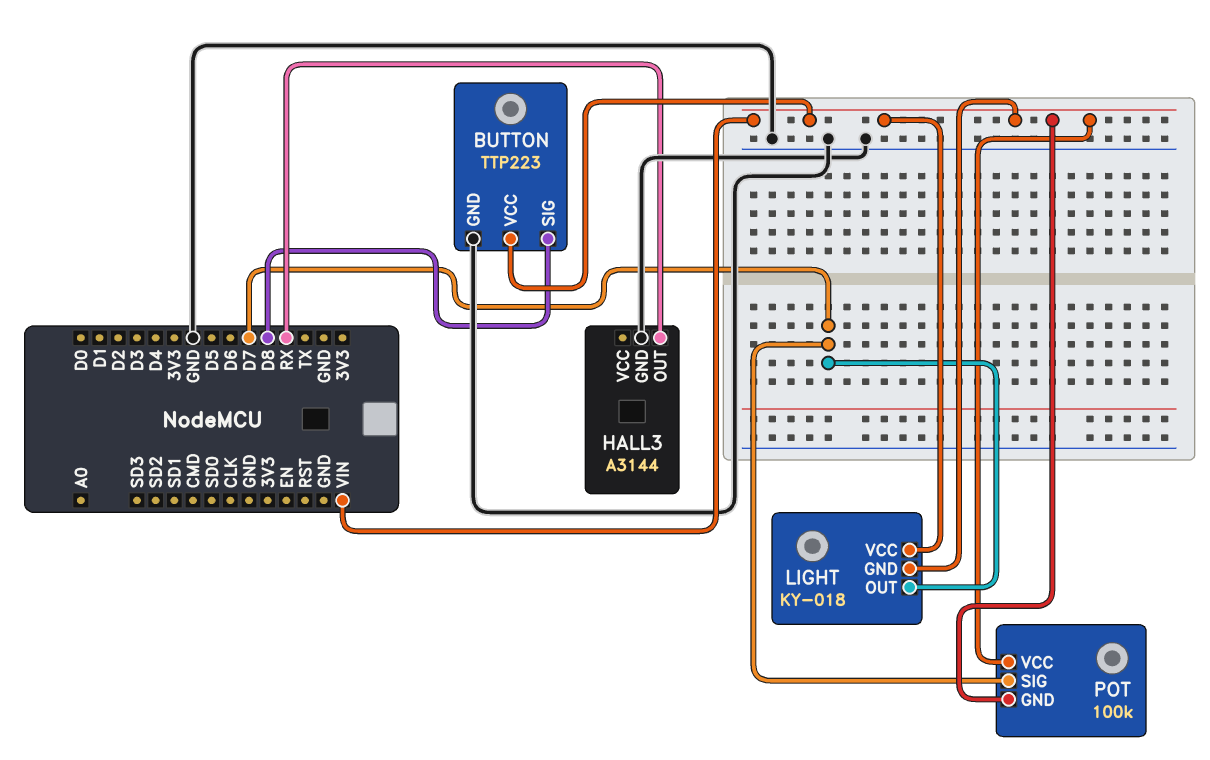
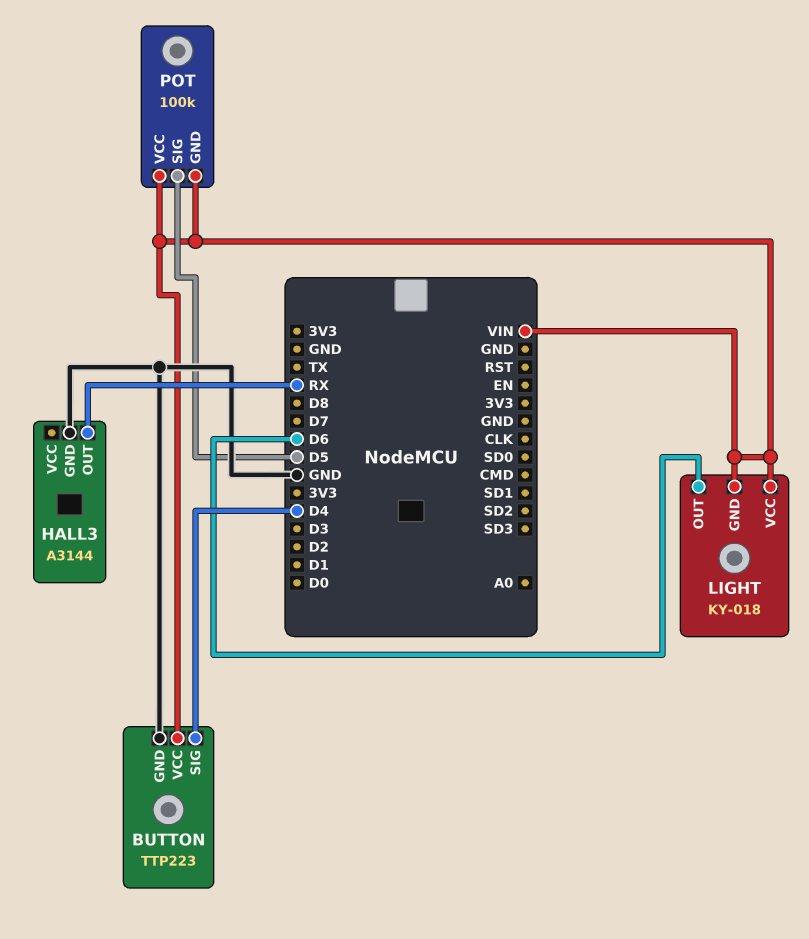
BUTTON pin SIG: D8 -> D4
LIGHT pin OUT: D7 -> D6
POT pin SIG: D7 -> D5

